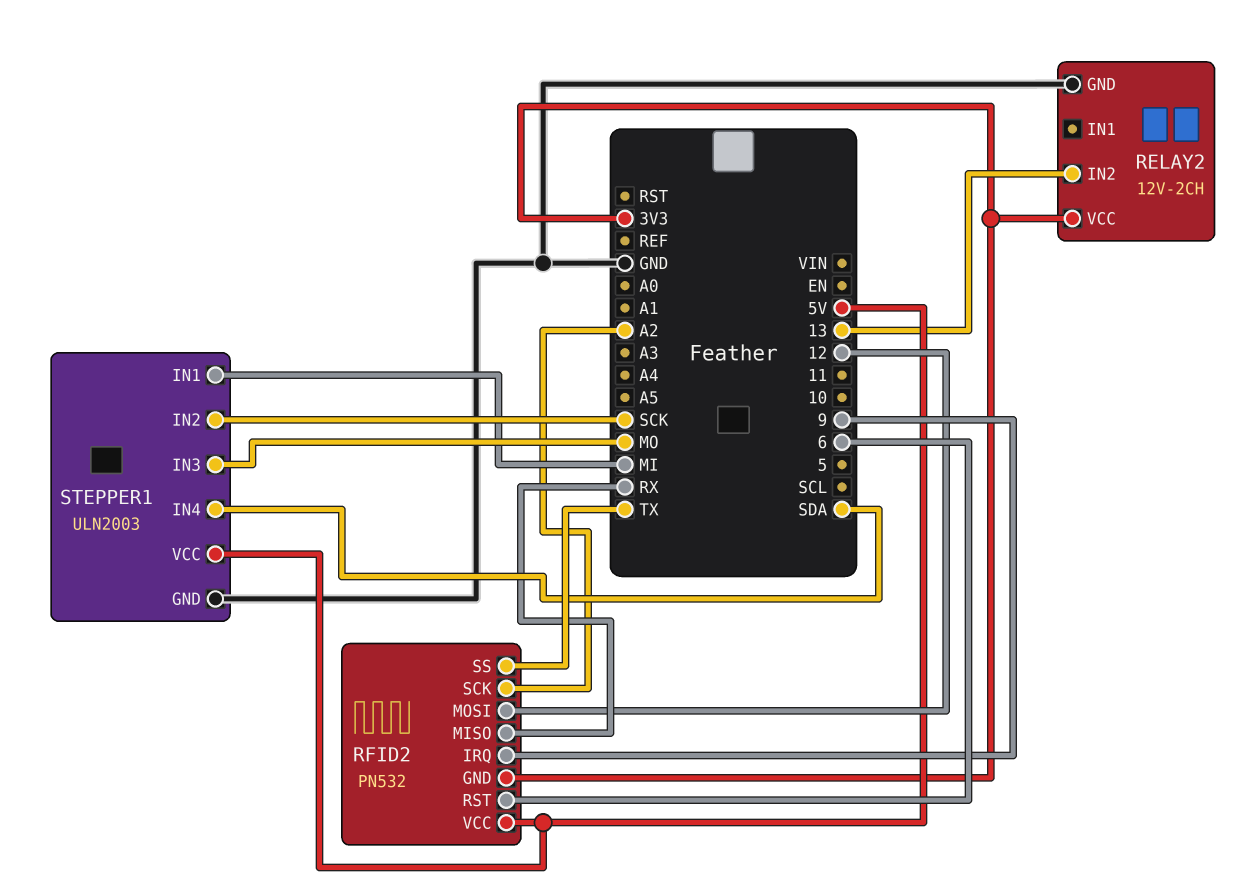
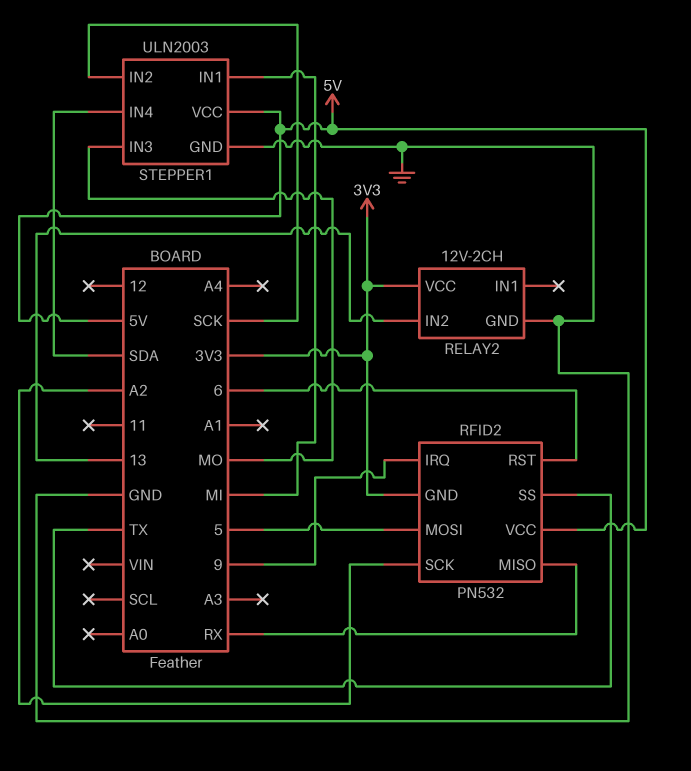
RFID2 pin MOSI: 12 -> 5

